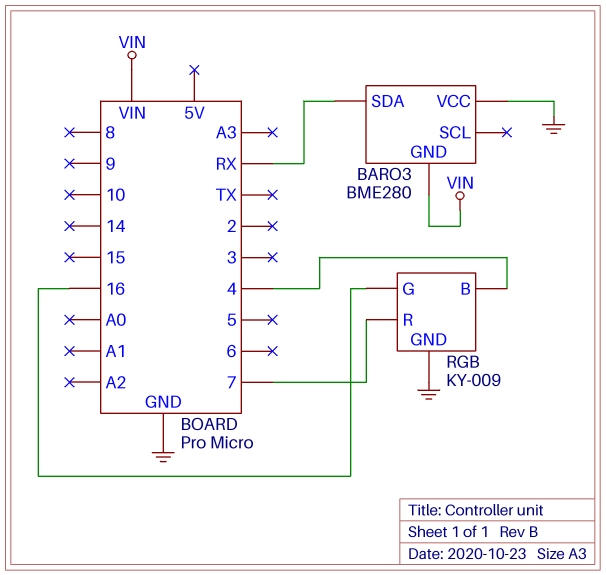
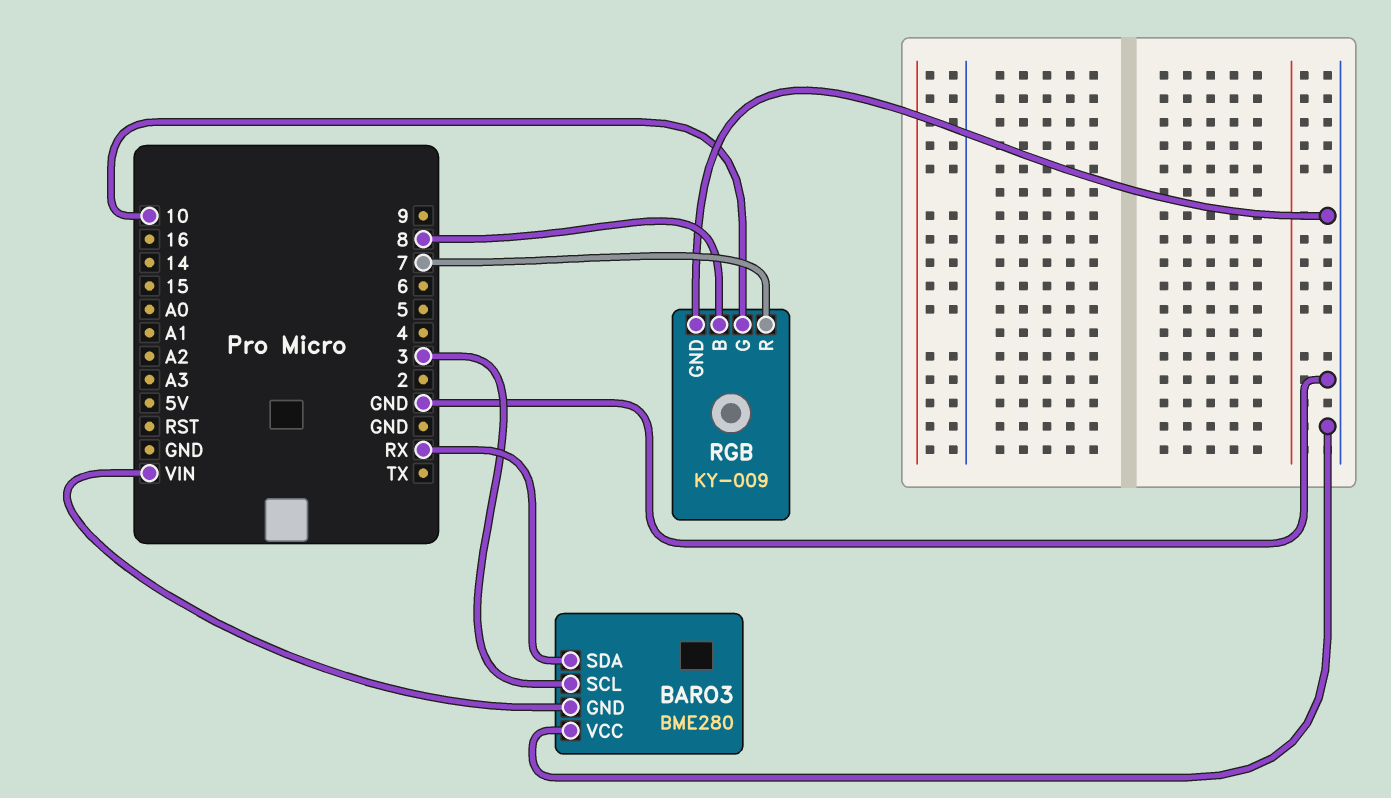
BARO3 pin SCL: none -> 3
RGB pin B: 4 -> 8
RGB pin G: 16 -> 10

